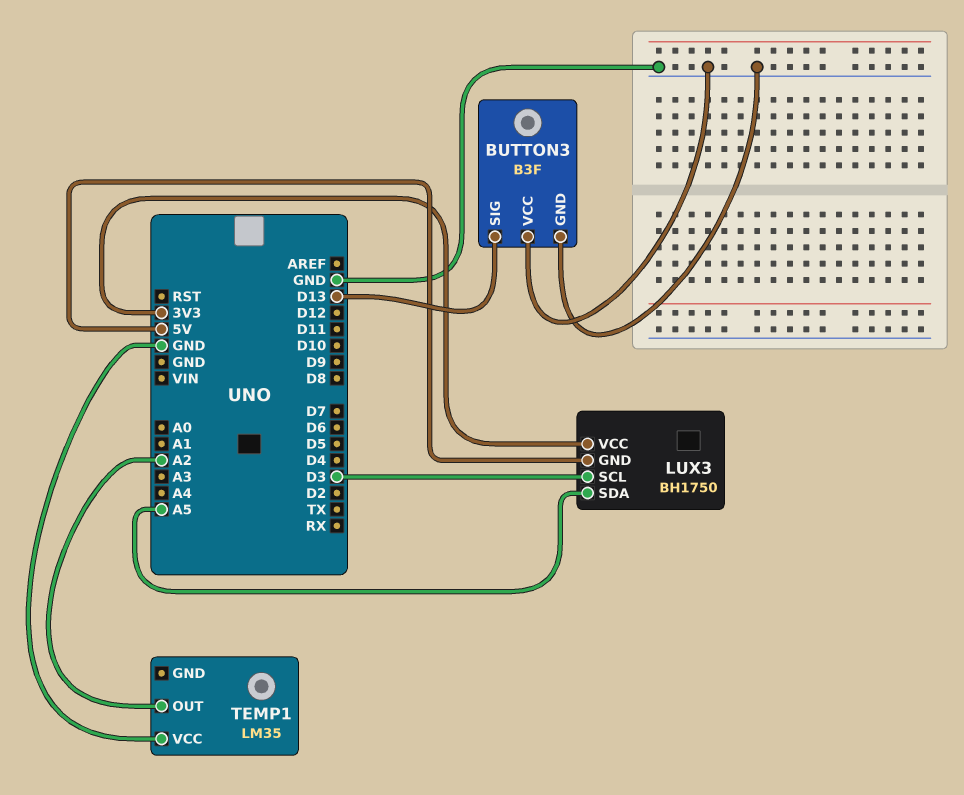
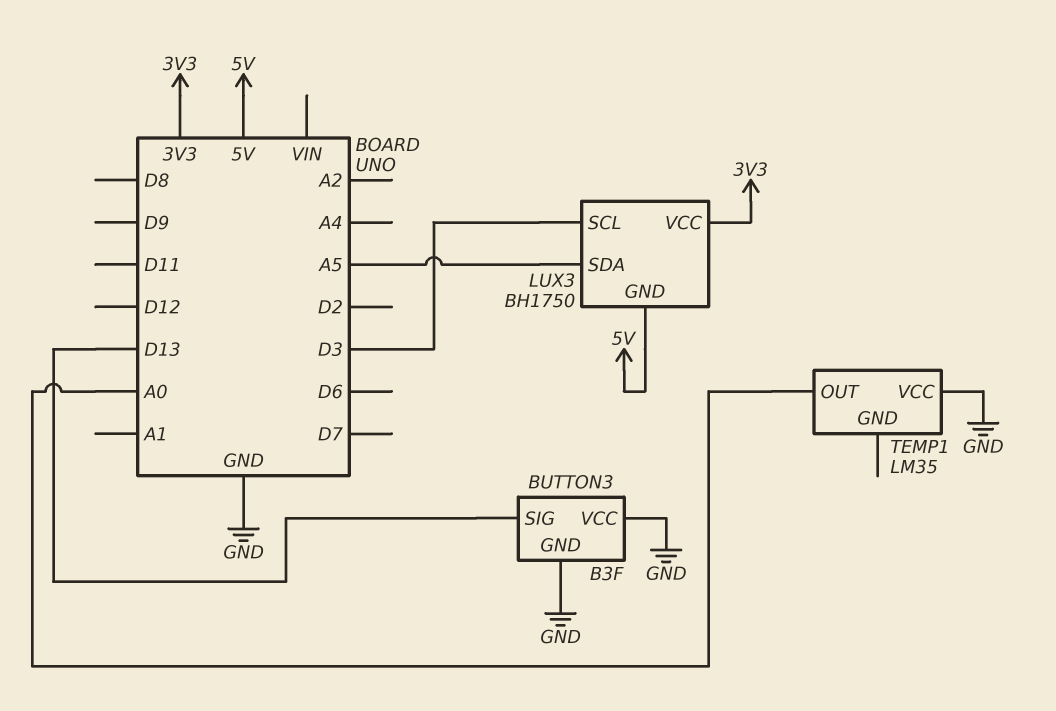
TEMP1 pin OUT: A2 -> A0

